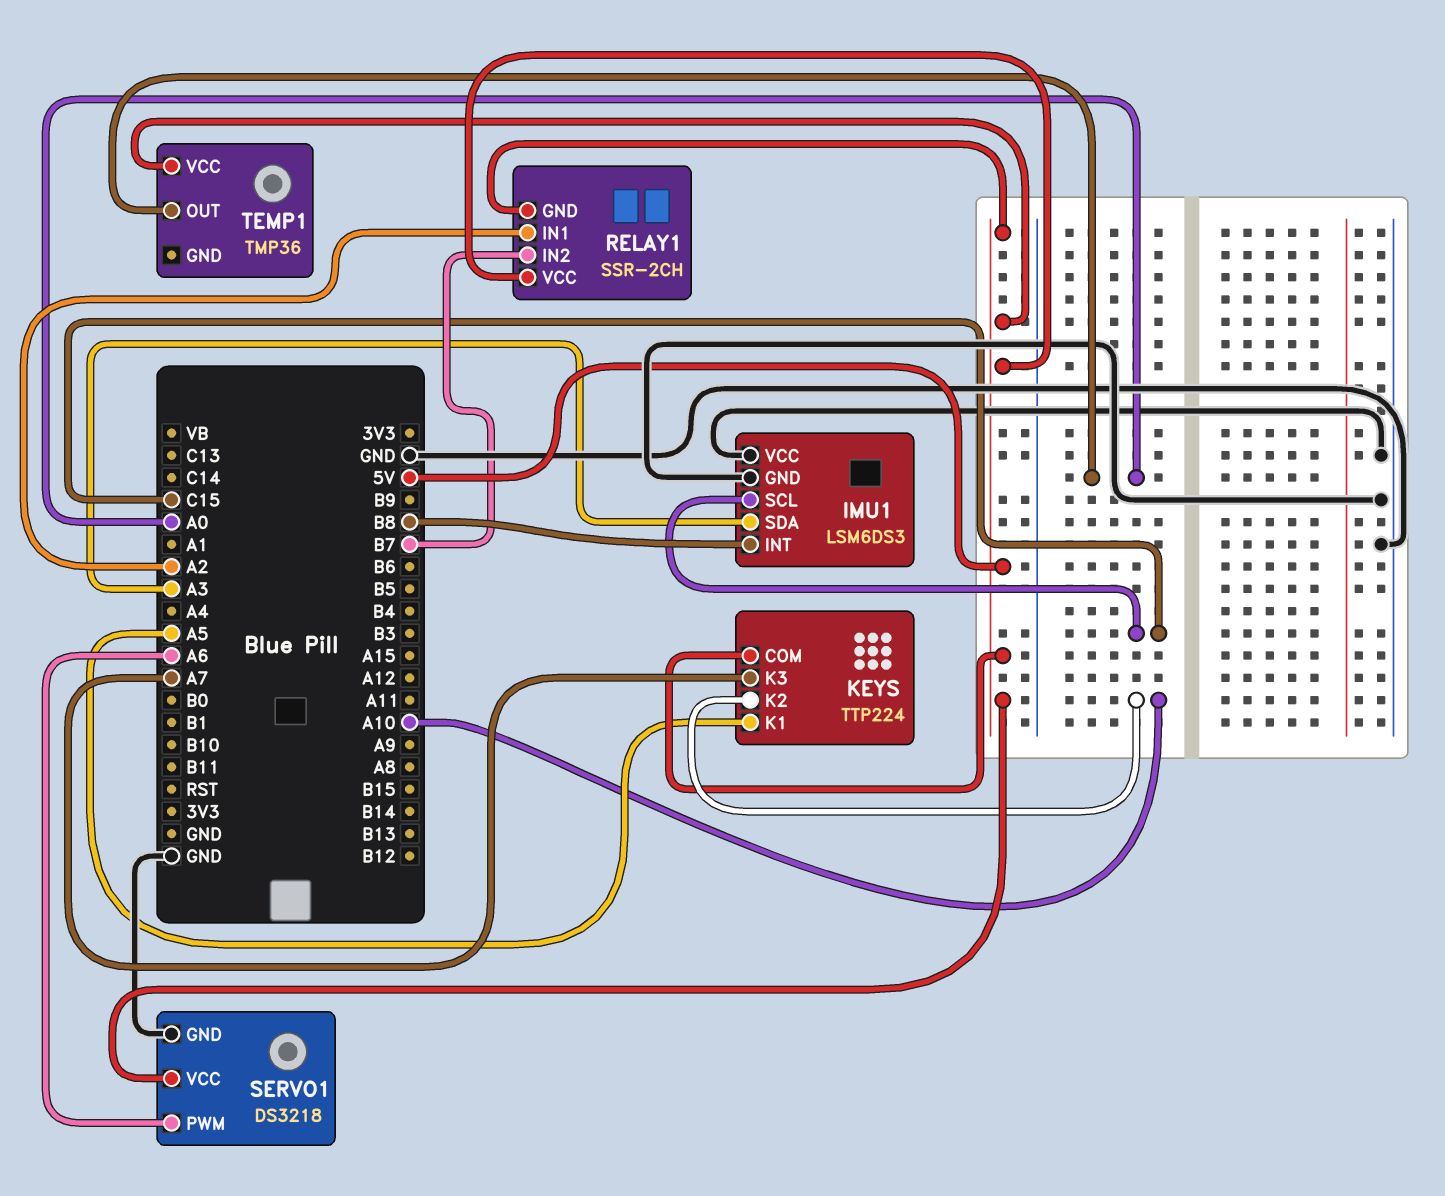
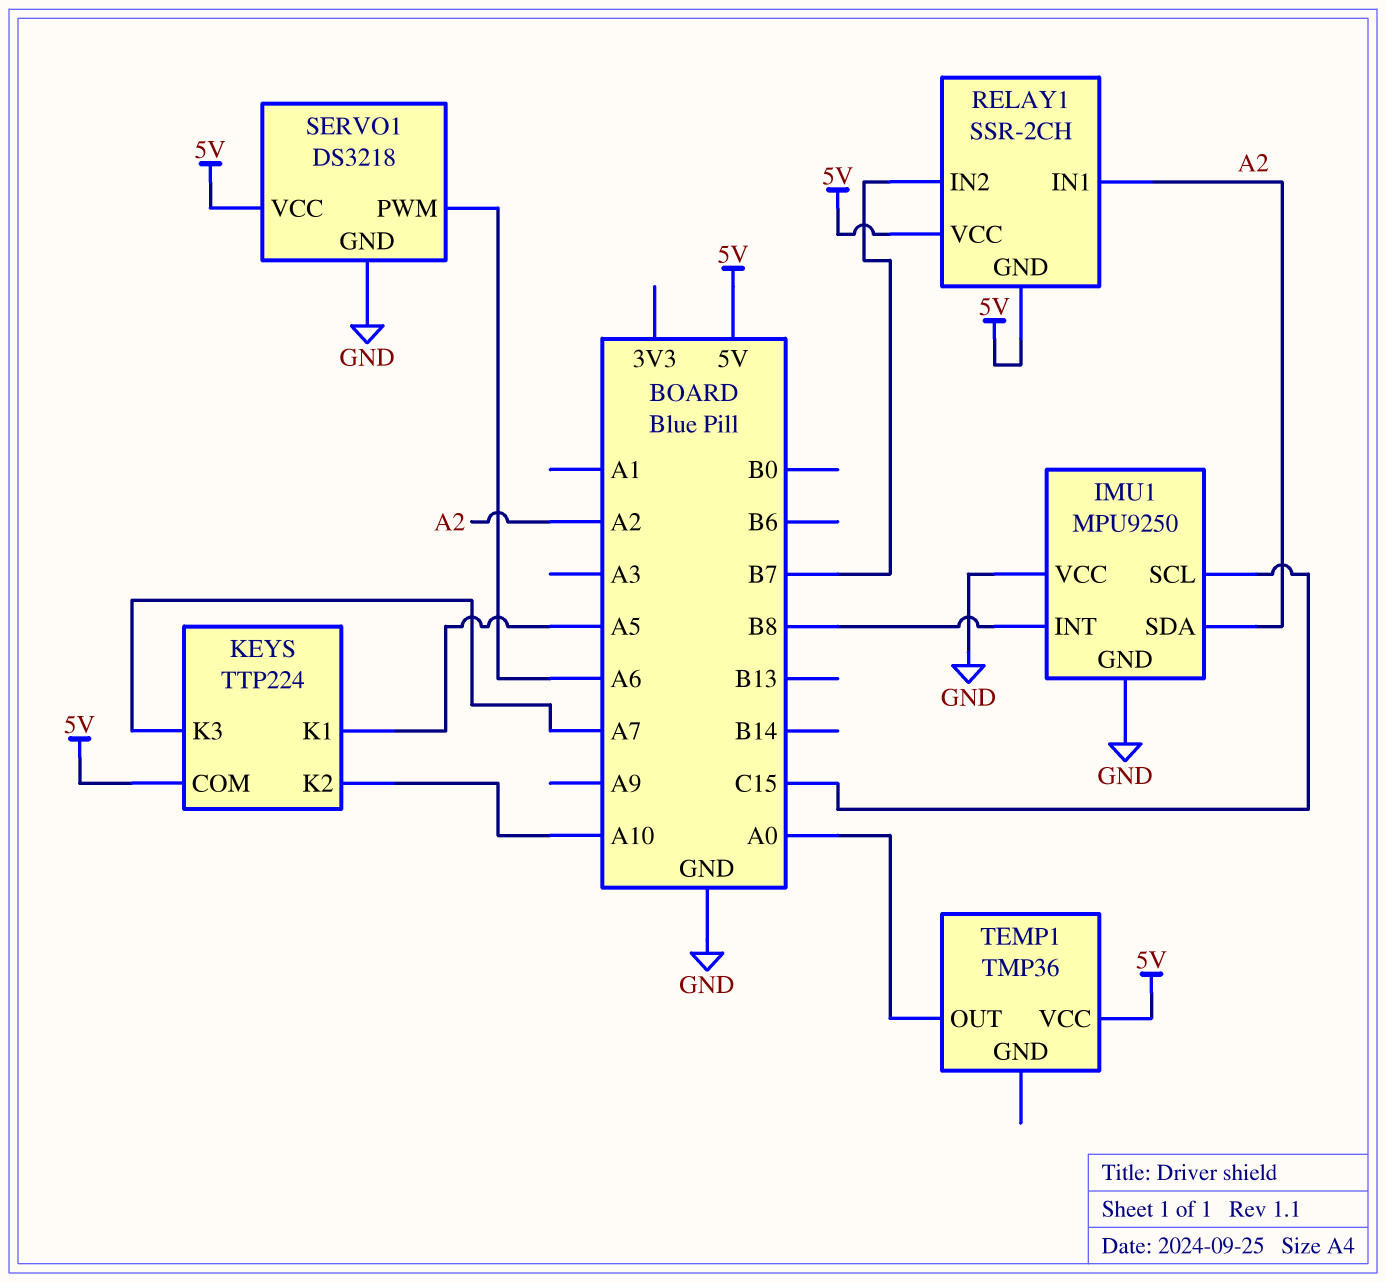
IMU1: LSM6DS3 -> MPU9250
IMU1 pin SDA: A3 -> A2

